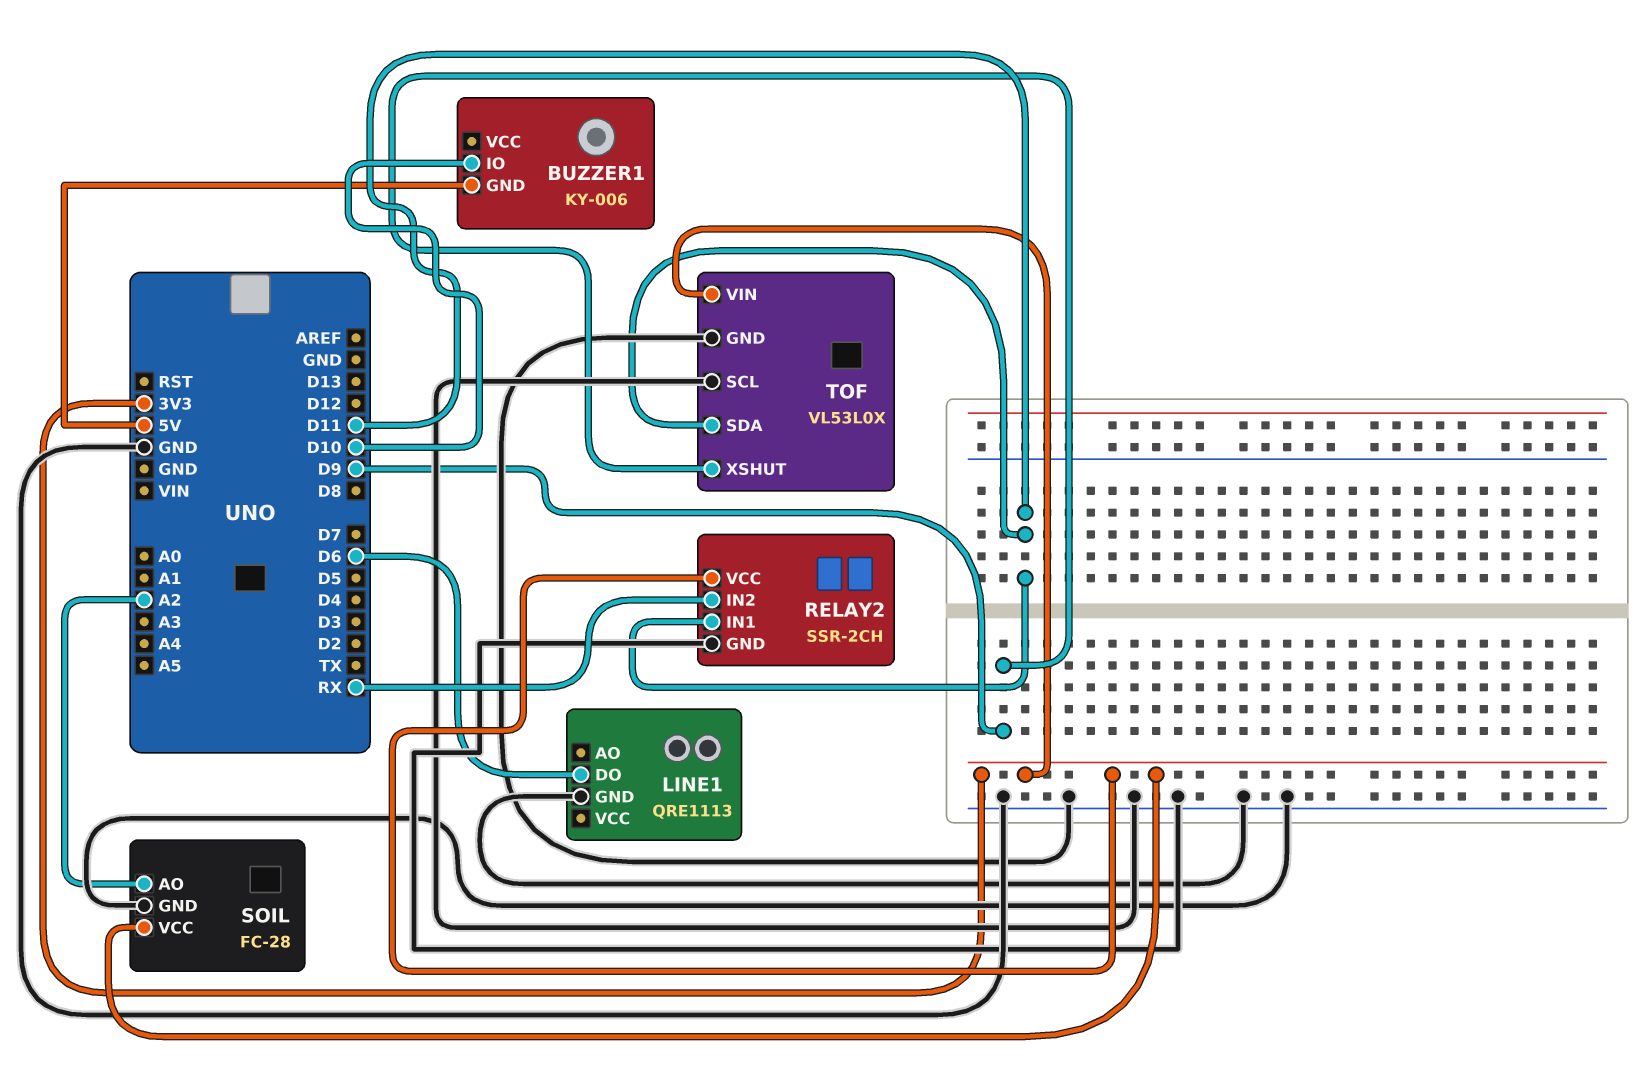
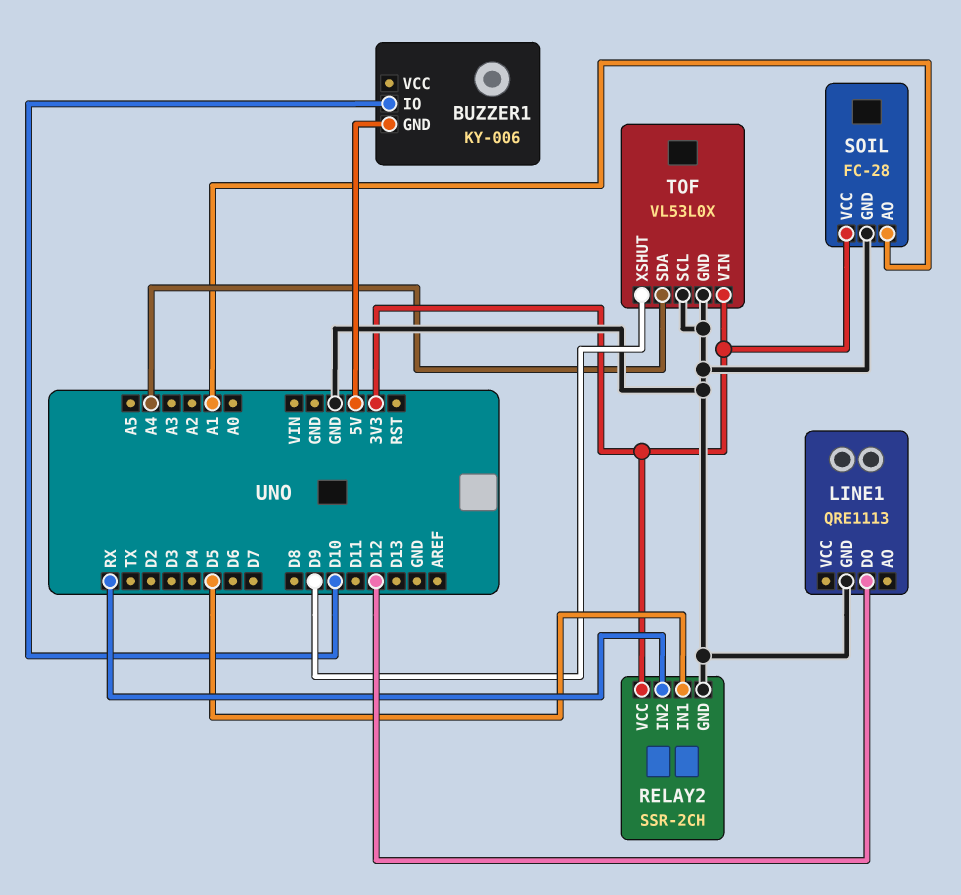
LINE1 pin DO: D6 -> D12
RELAY2 pin IN1: D11 -> D5
SOIL pin AO: A2 -> A1
TOF pin SDA: D11 -> A4

